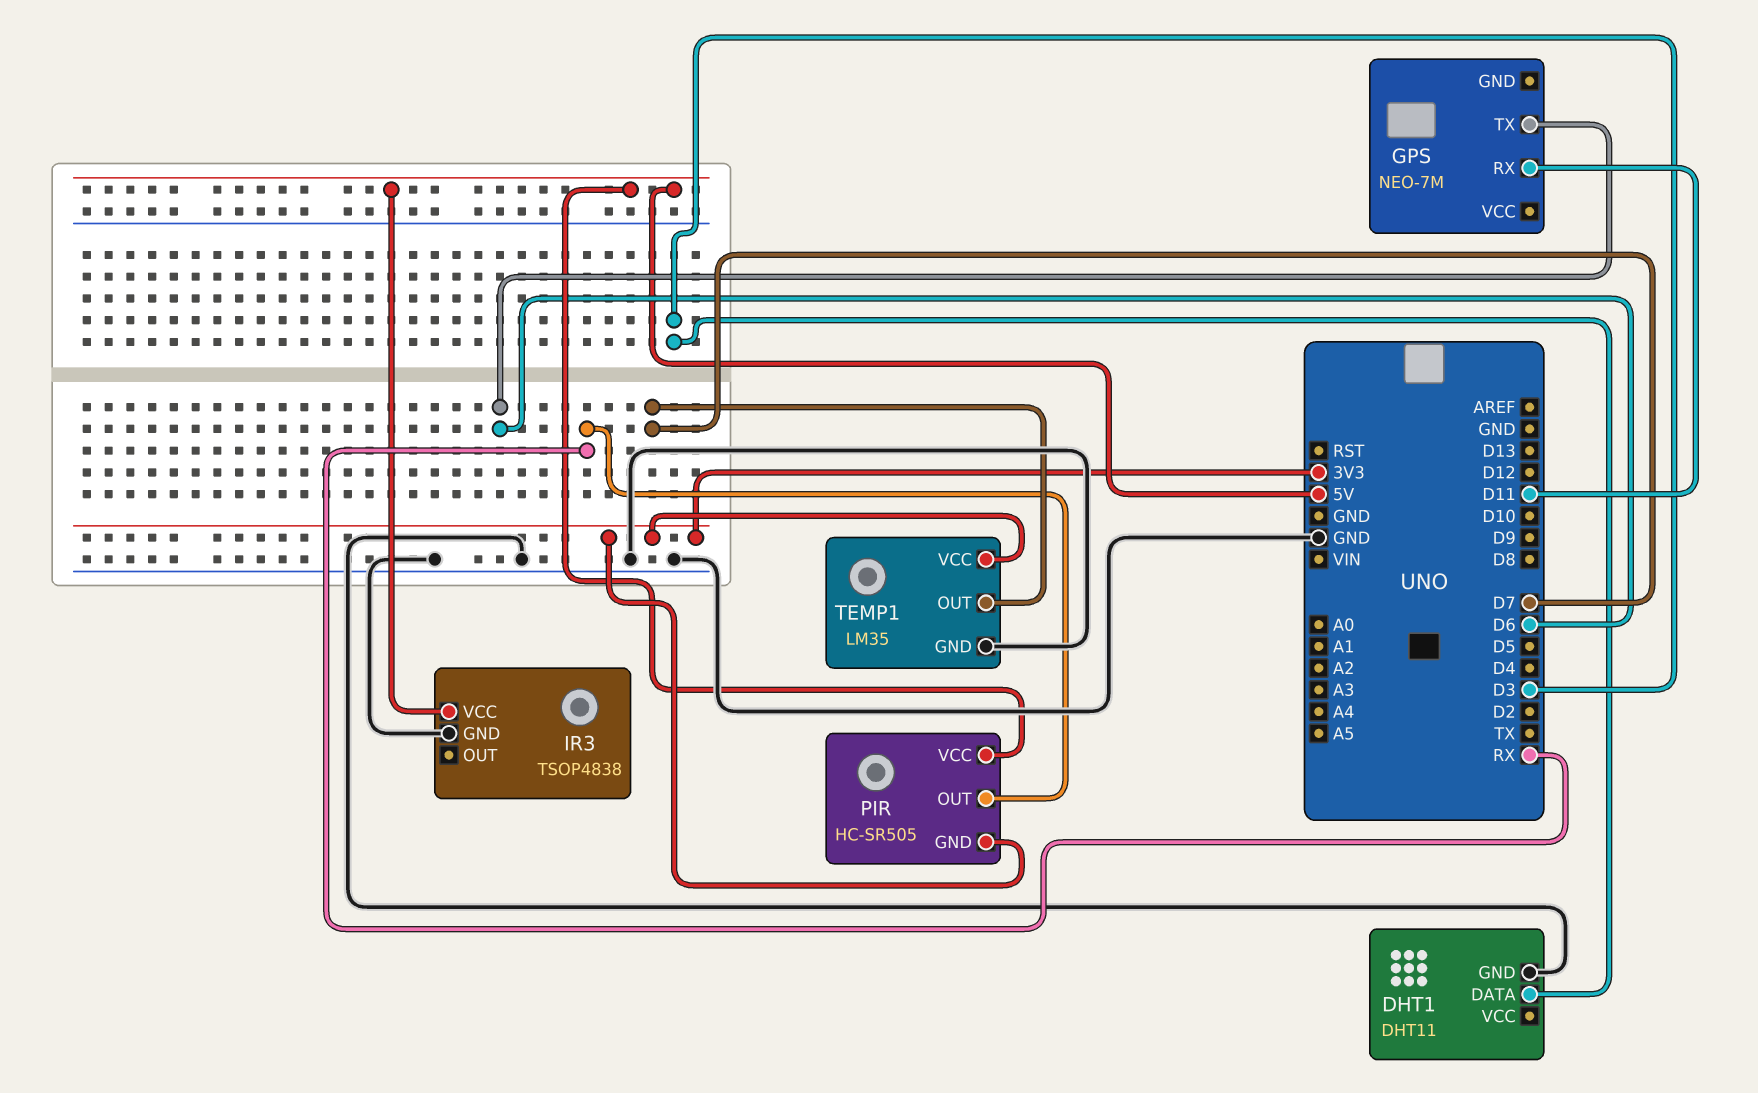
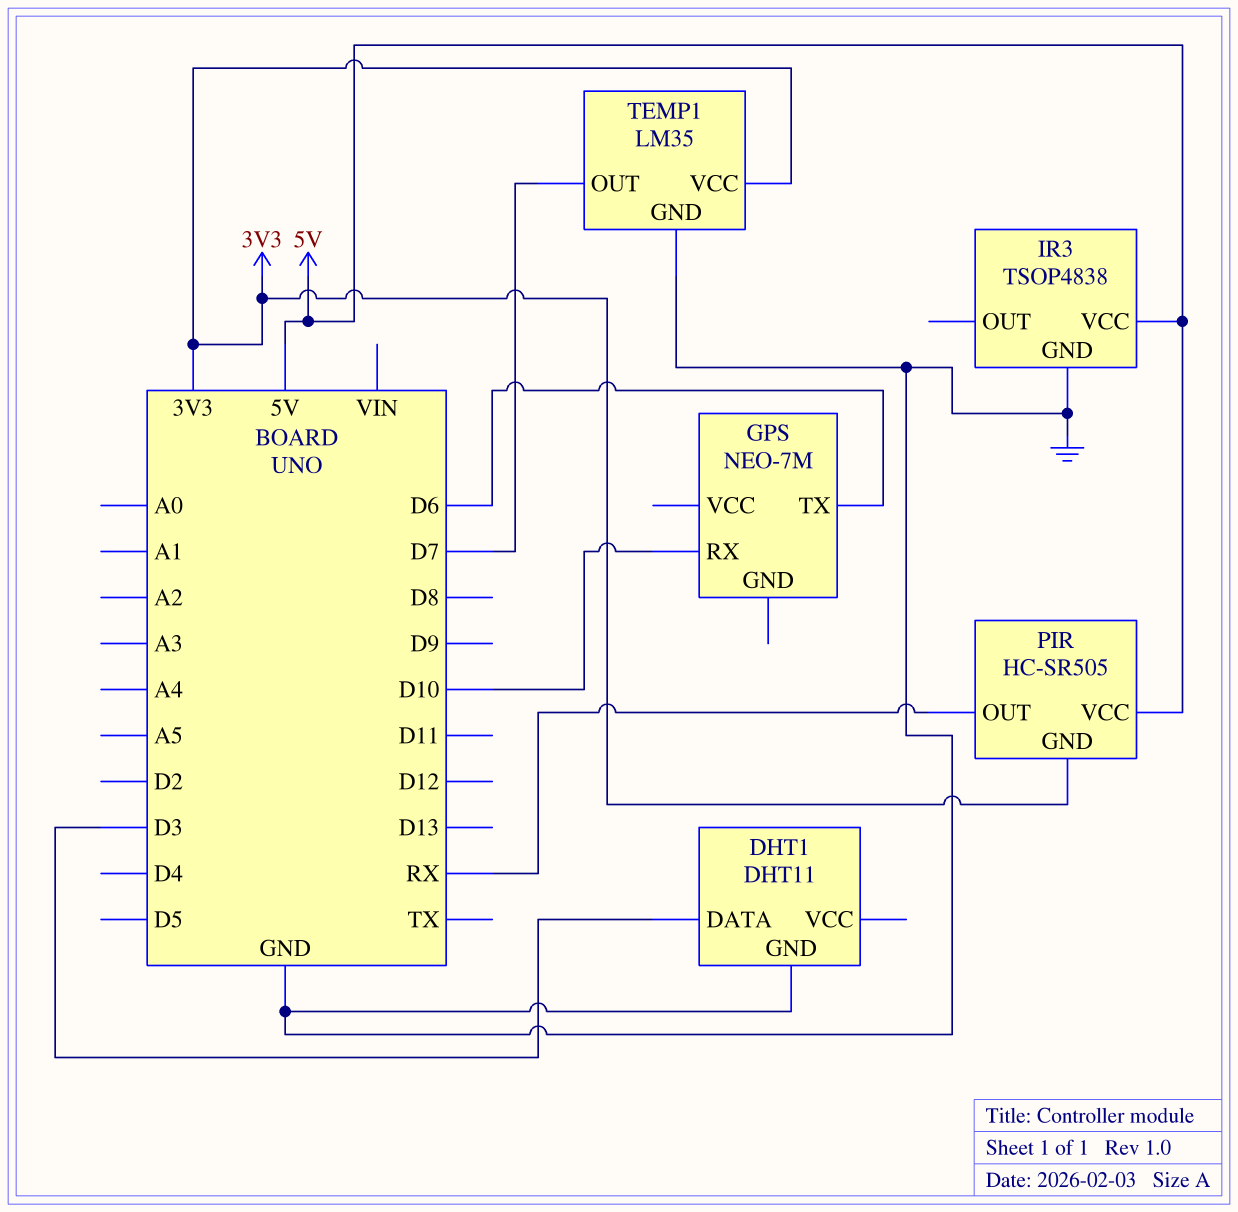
GPS pin RX: D11 -> D10

